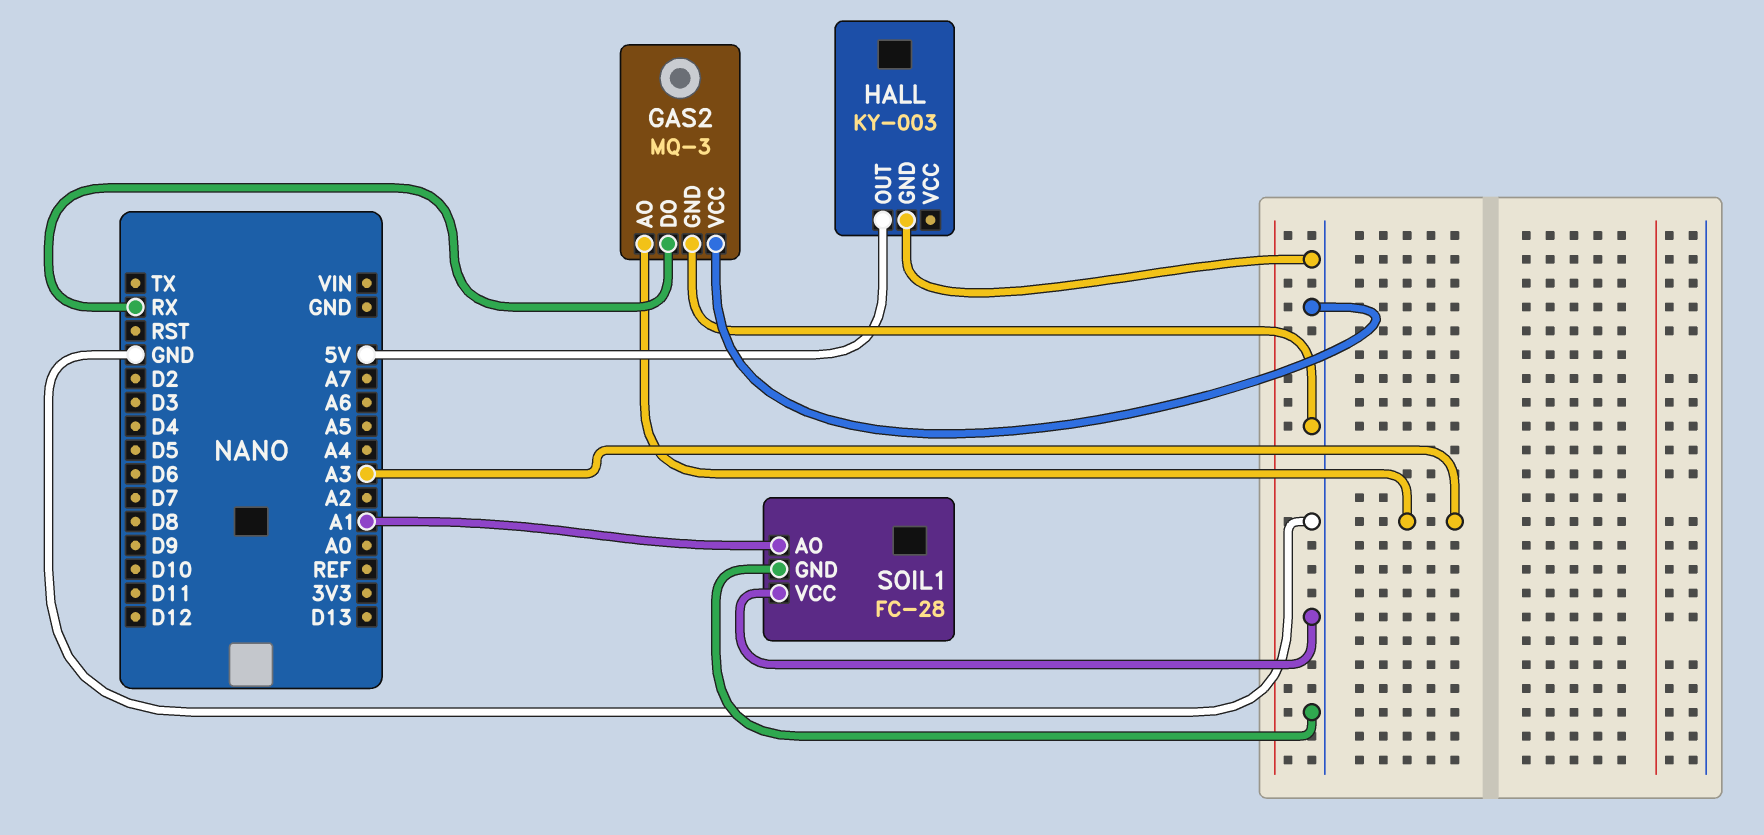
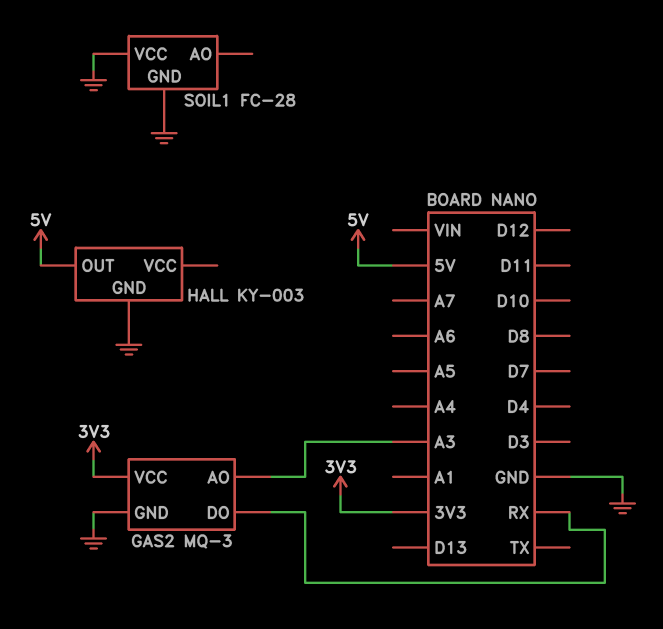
GAS2 pin VCC: GND -> 3V3
SOIL1 pin AO: A1 -> none

